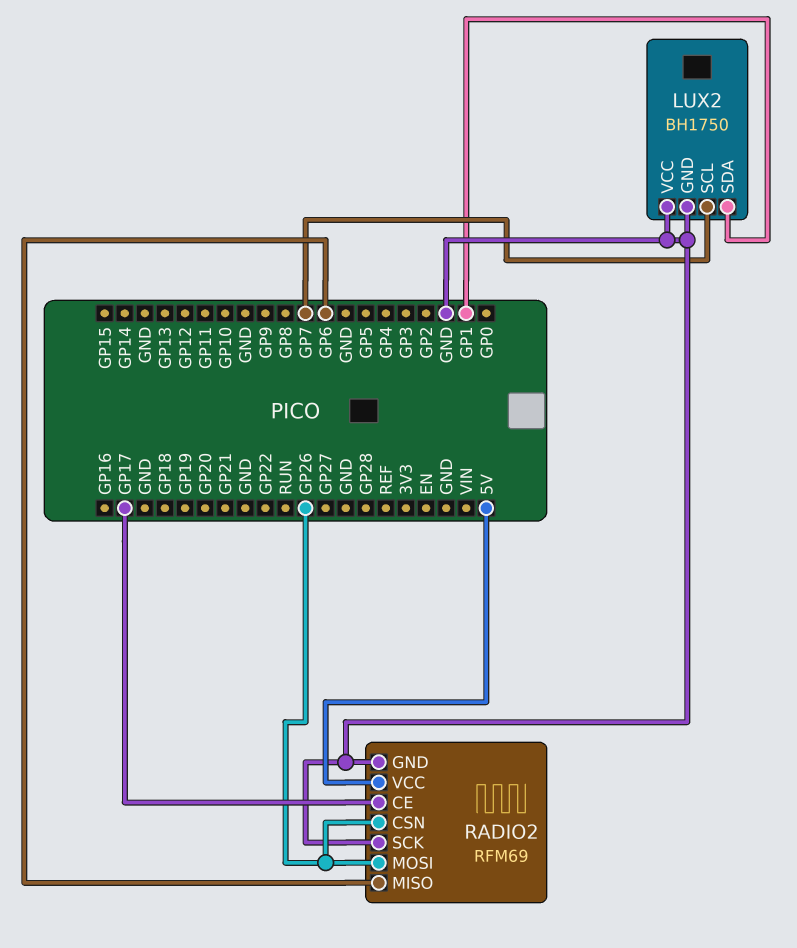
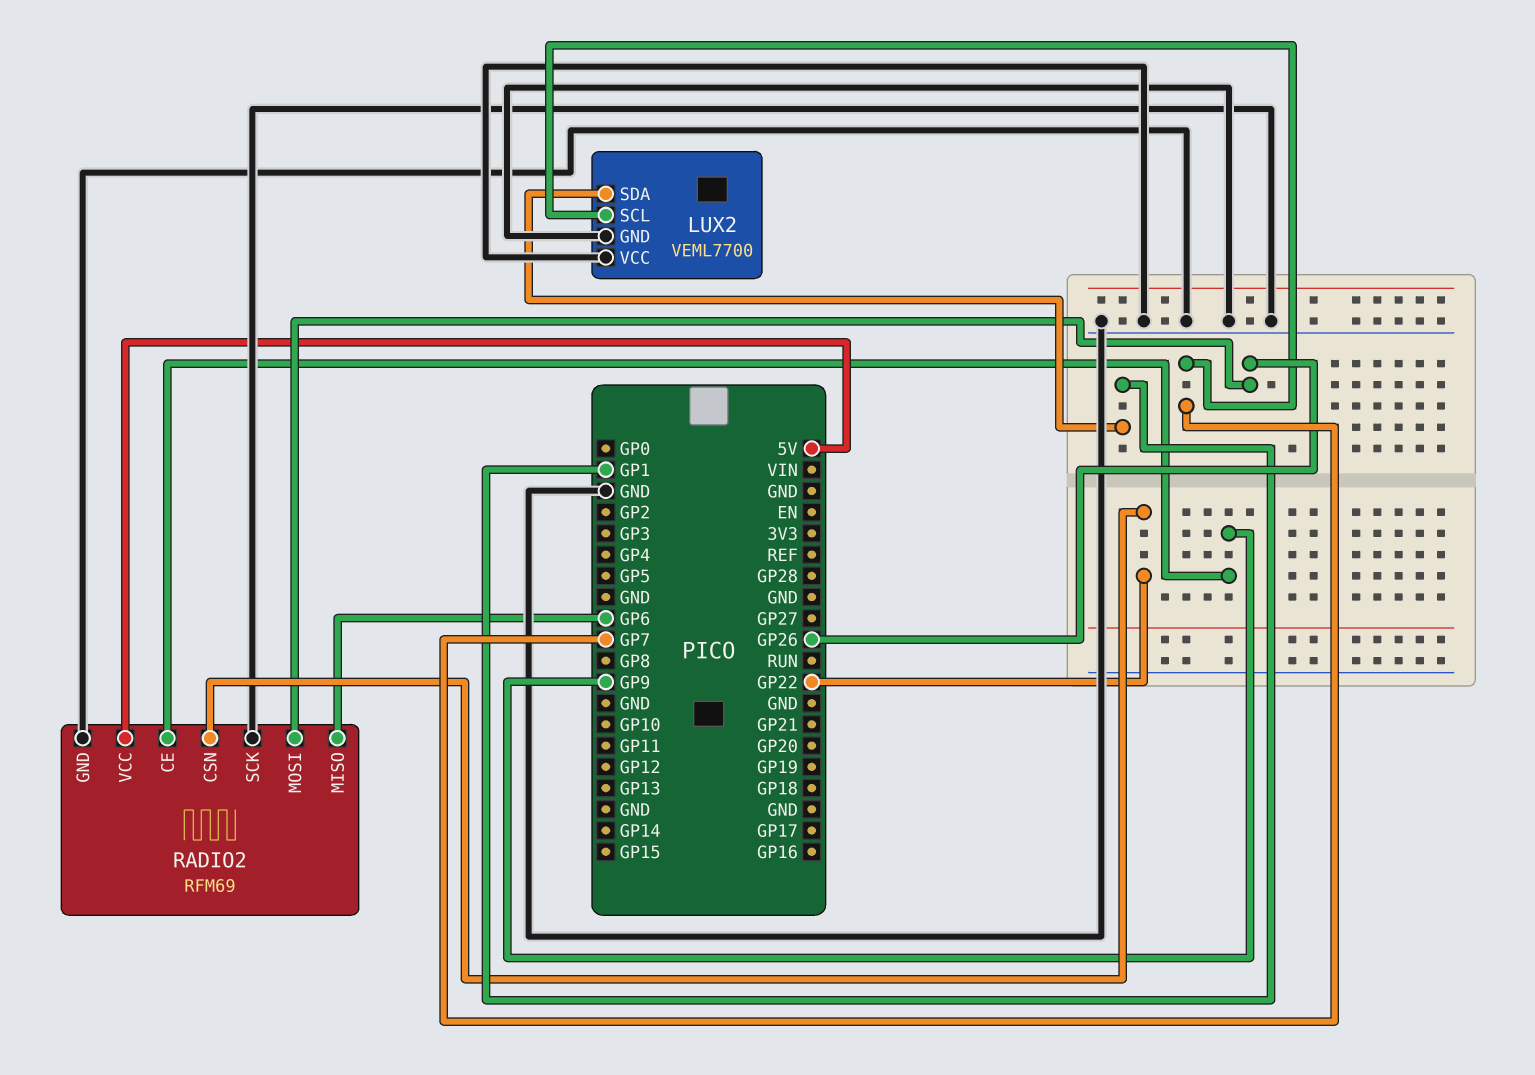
LUX2: BH1750 -> VEML7700
RADIO2 pin CE: GP17 -> GP9
RADIO2 pin CSN: GP26 -> GP22

